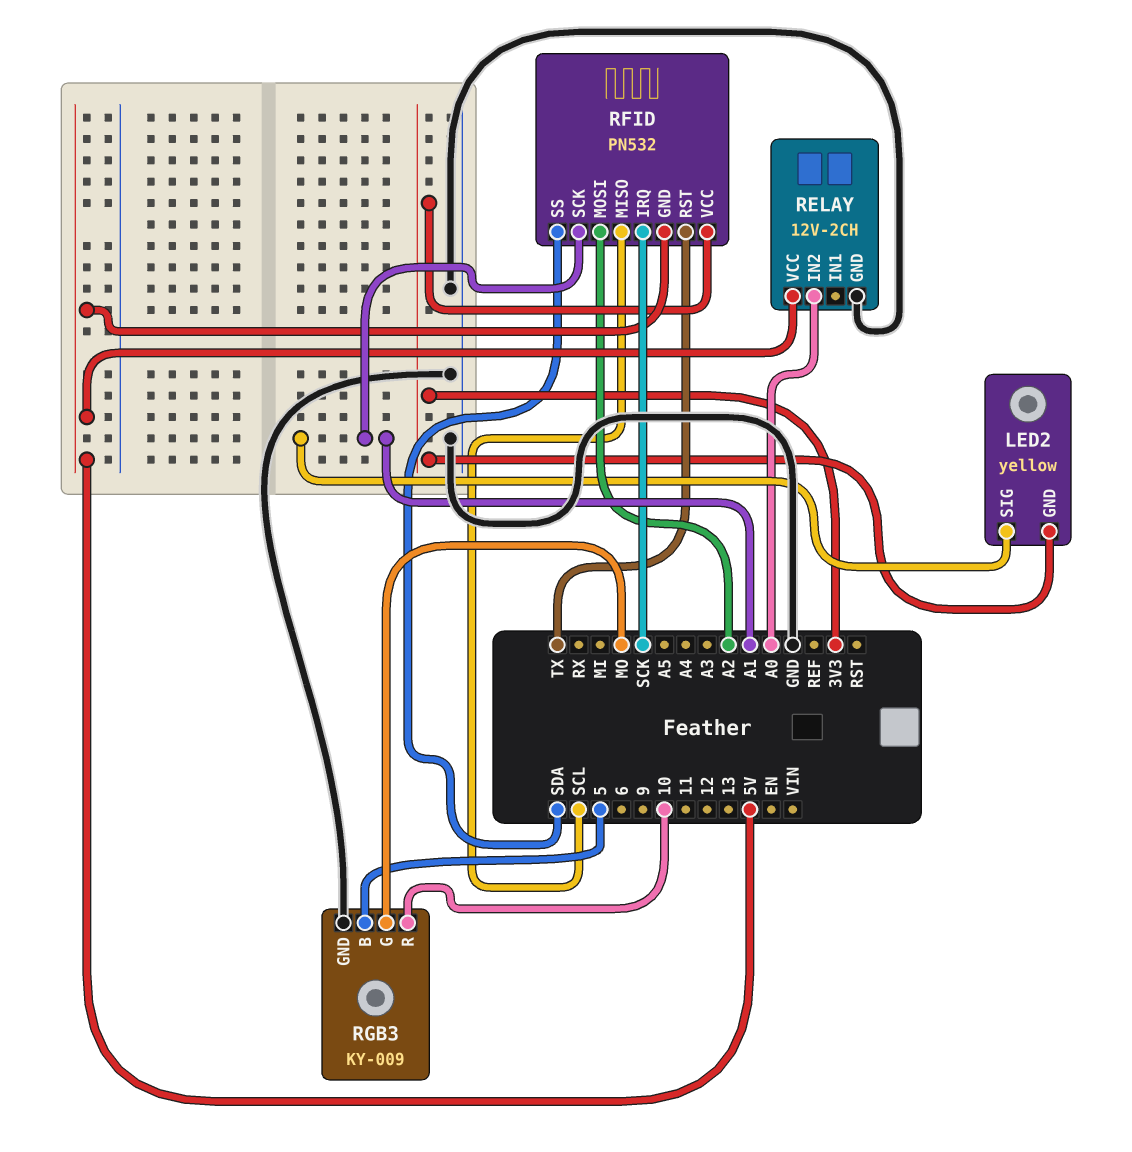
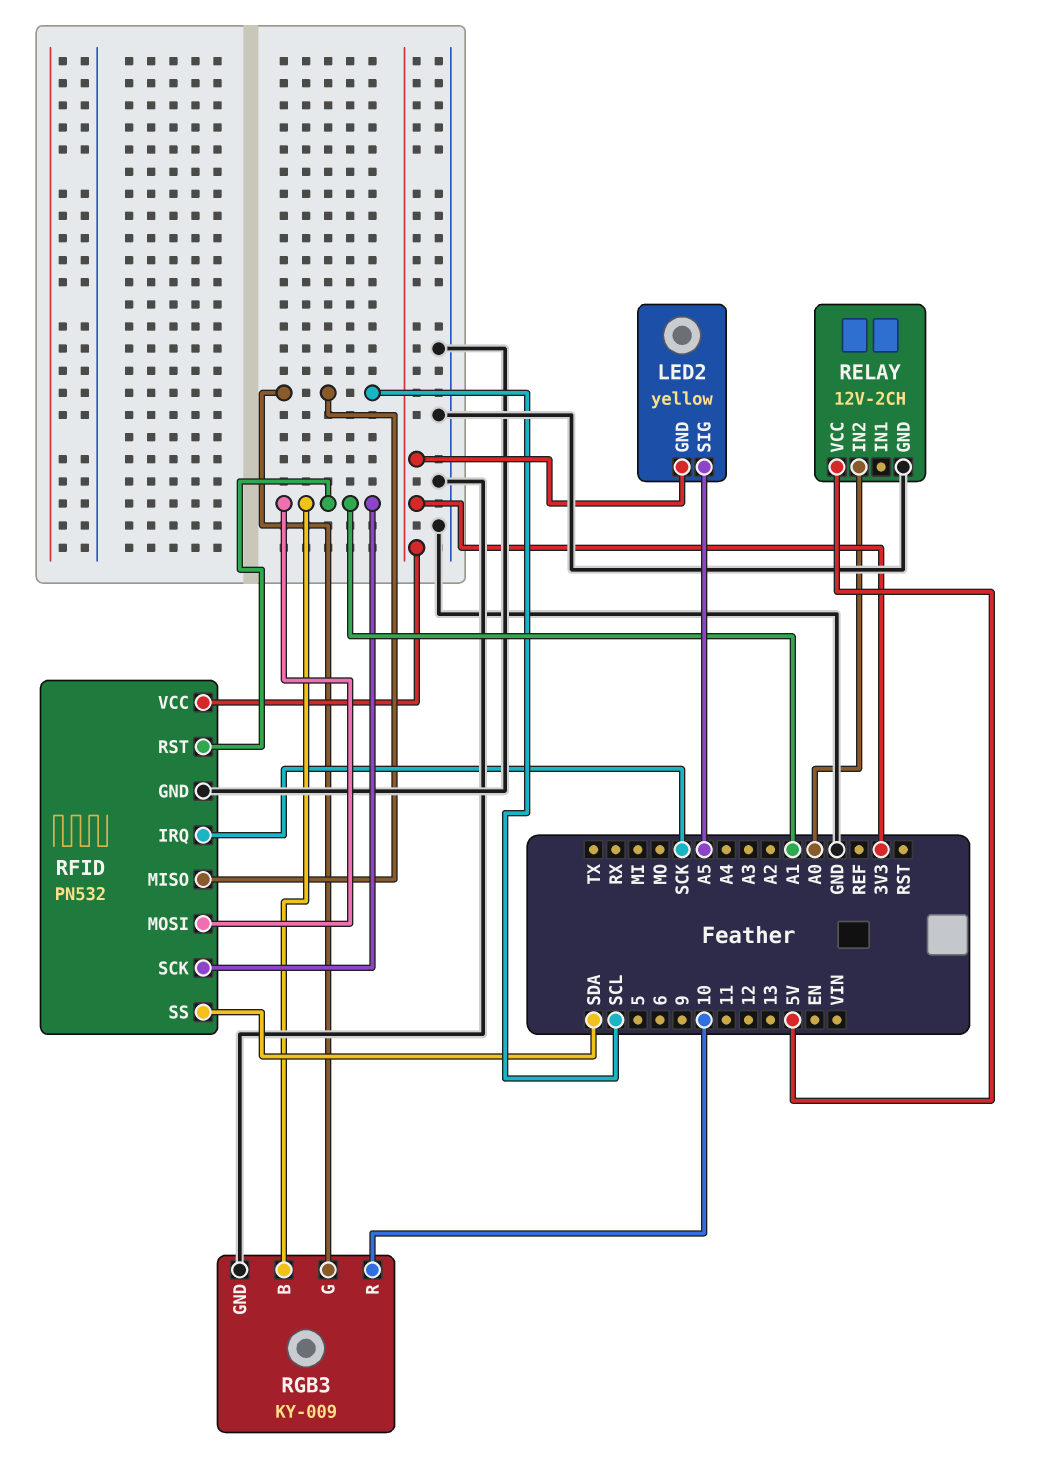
LED2 pin SIG: A1 -> A5
RFID pin GND: 5V -> GND
RFID pin MOSI: A2 -> A1
RFID pin RST: TX -> A1
RGB3 pin B: 5 -> A1
RGB3 pin G: MO -> SCL

